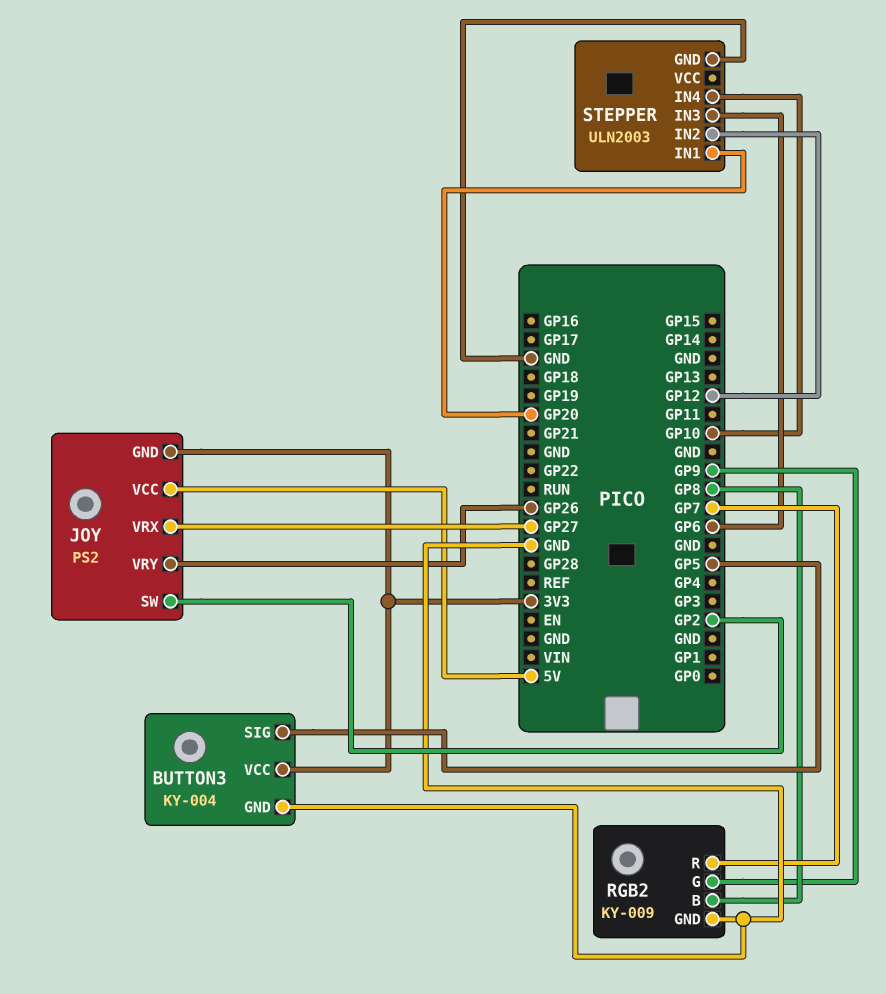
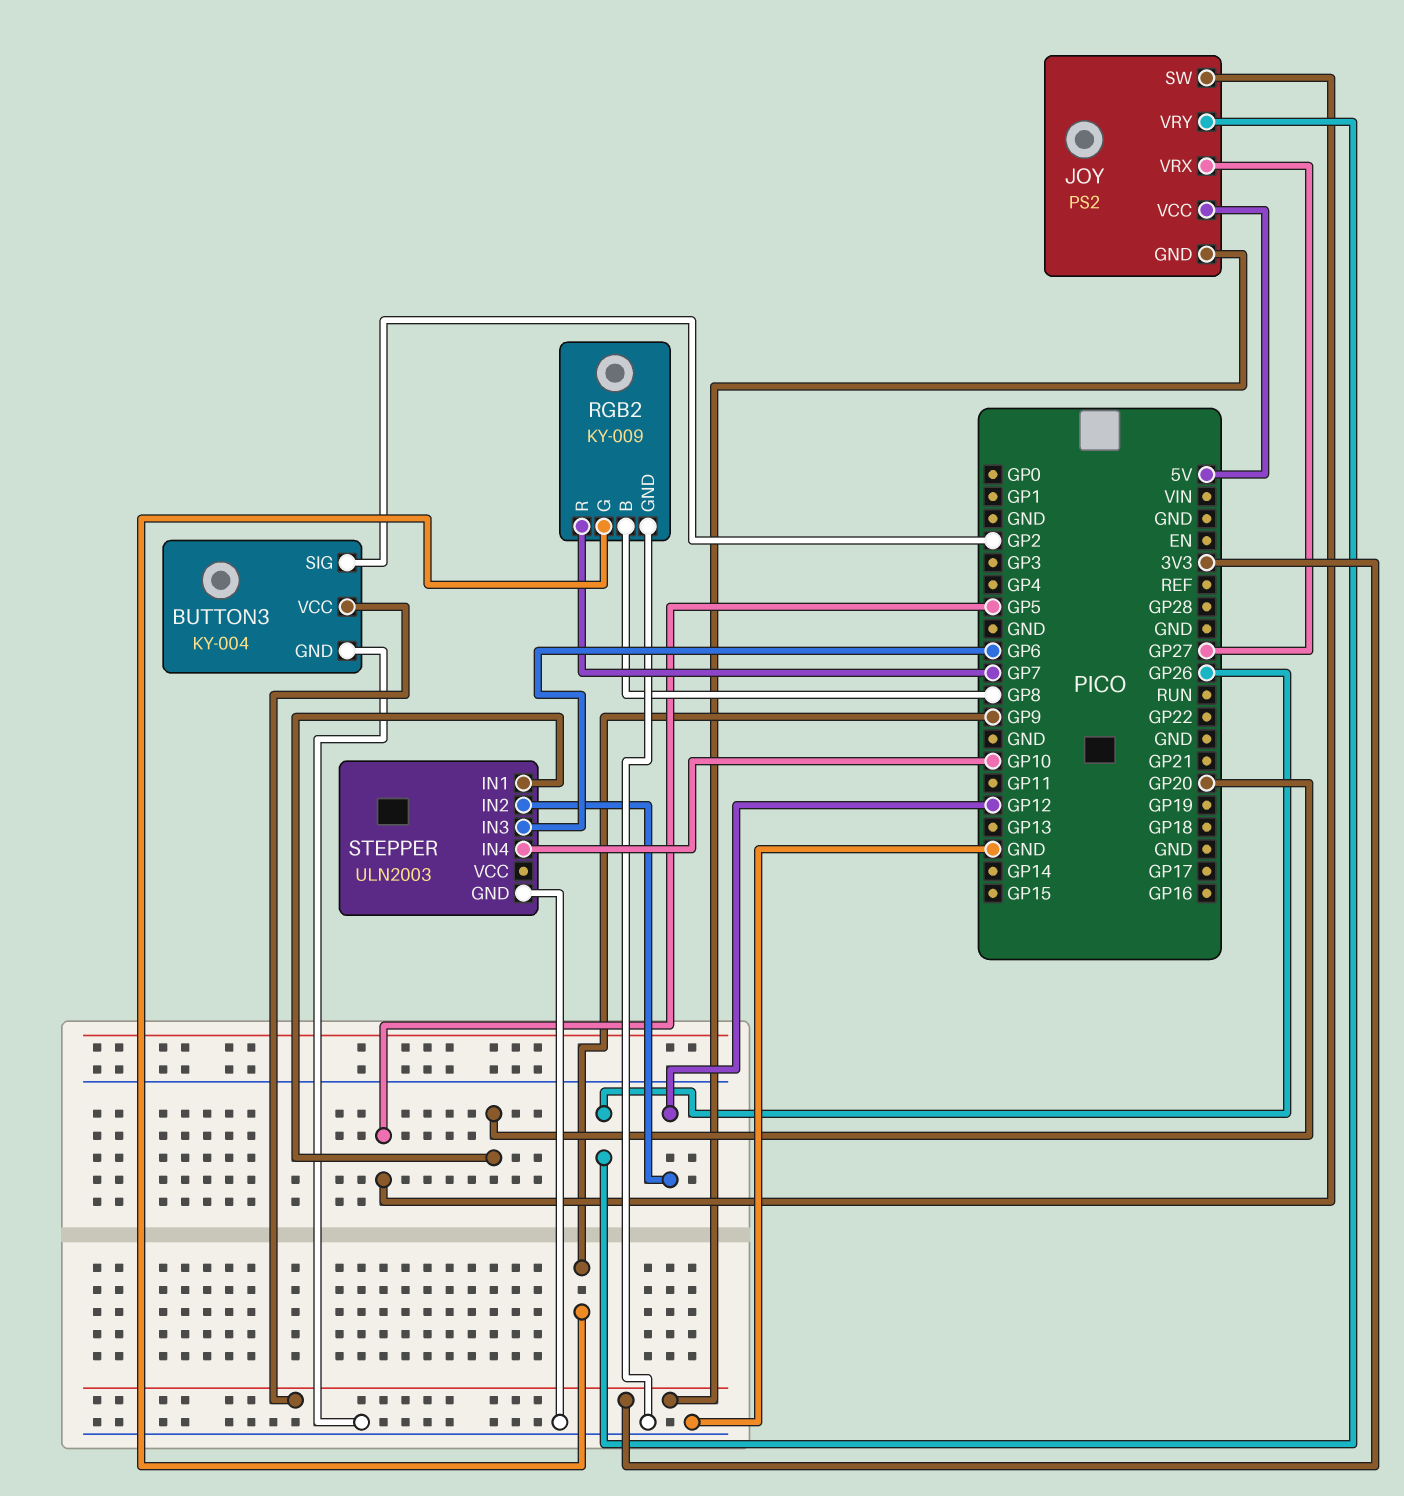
BUTTON3 pin SIG: GP5 -> GP2
JOY pin SW: GP2 -> GP5

